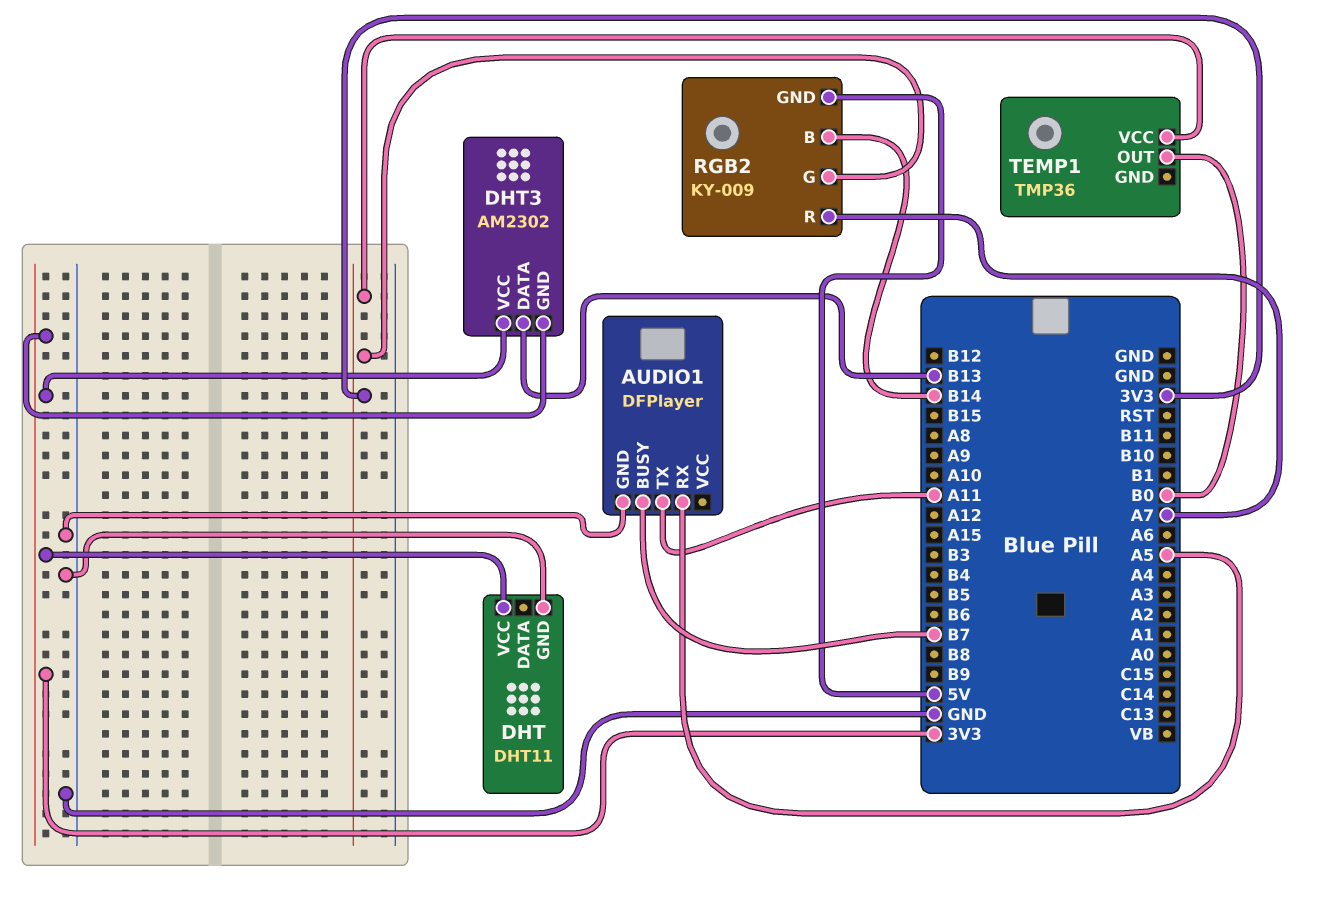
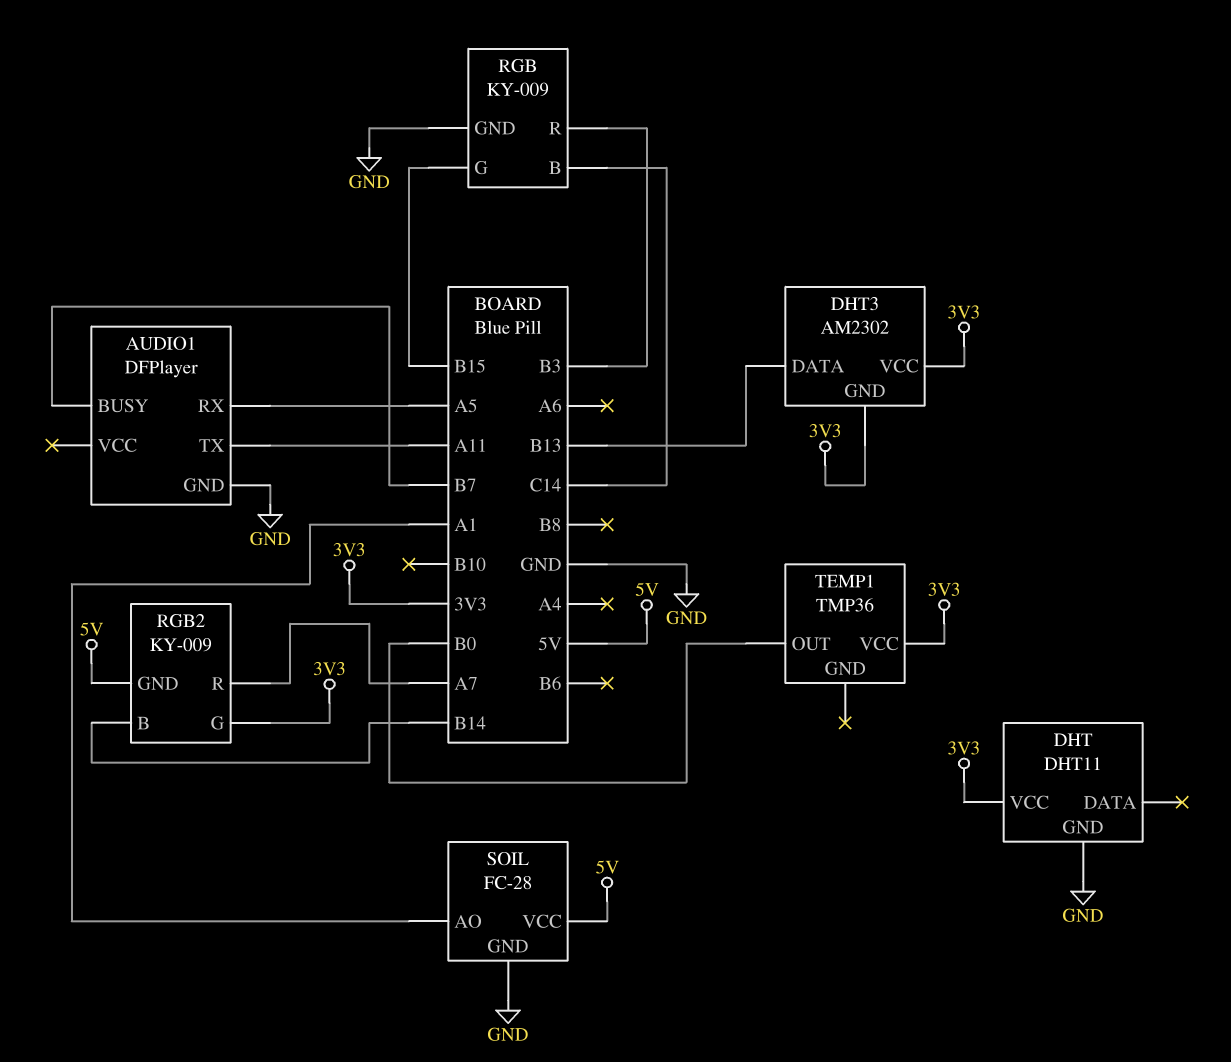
RGB: none -> KY-009
RGB pin B: none -> C14
RGB pin G: none -> B15
RGB pin GND: none -> GND
RGB pin R: none -> B3
SOIL: none -> FC-28
SOIL pin AO: none -> A1
SOIL pin GND: none -> GND
SOIL pin VCC: none -> 5V

